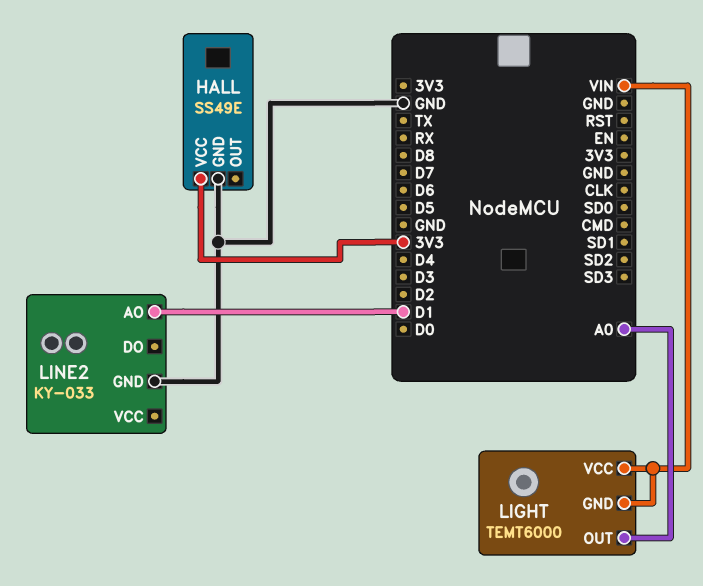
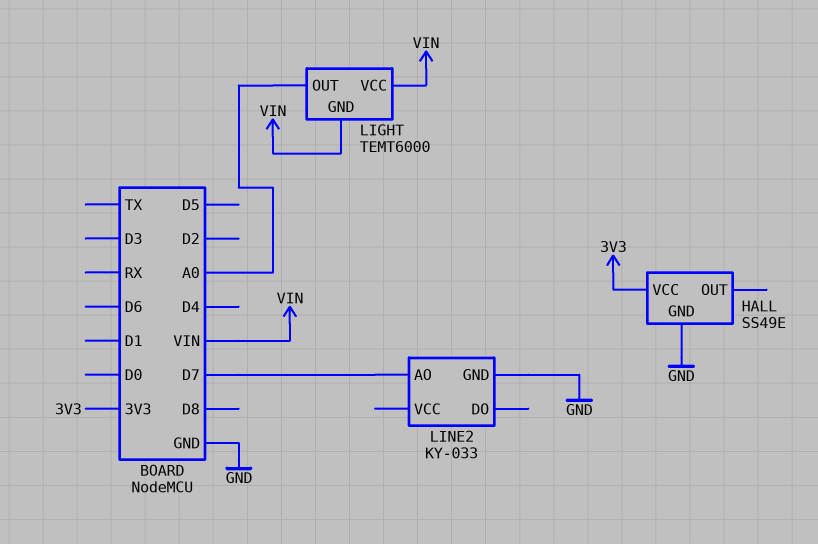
LINE2 pin AO: D1 -> D7

